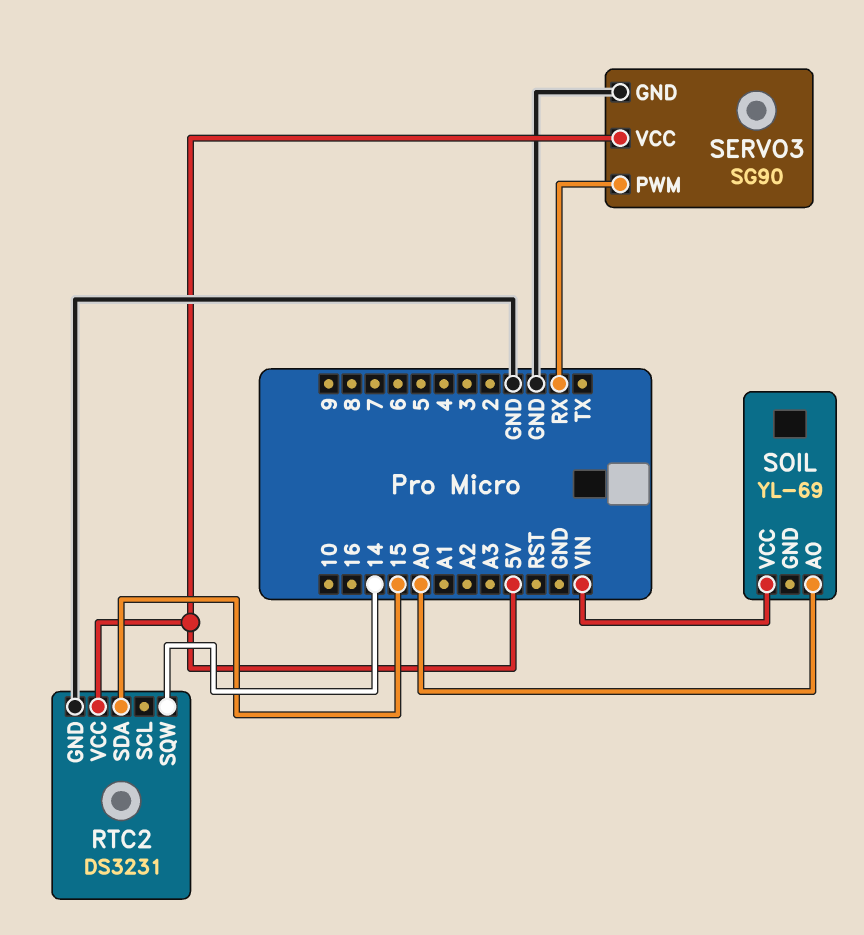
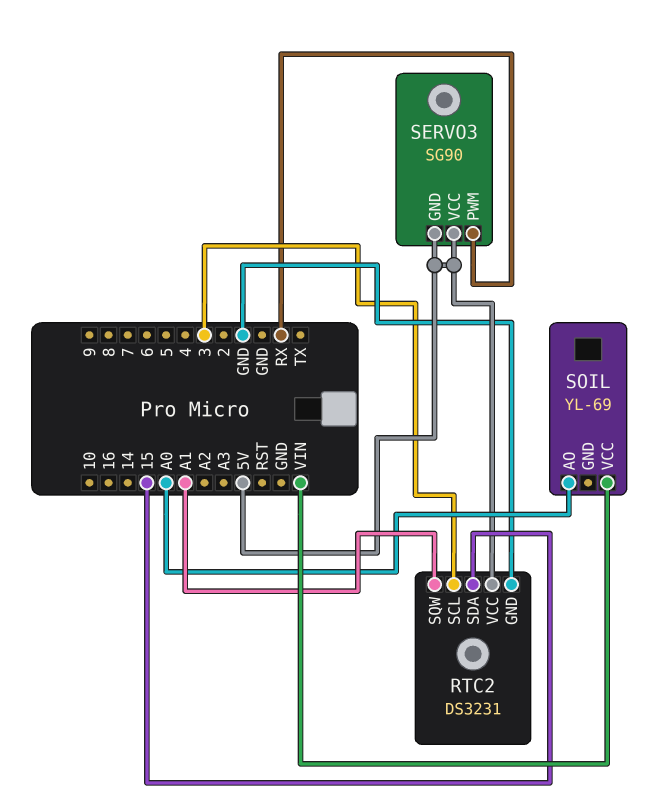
RTC2 pin SCL: none -> 3
RTC2 pin SQW: 14 -> A1
SERVO3 pin GND: GND -> 5V

